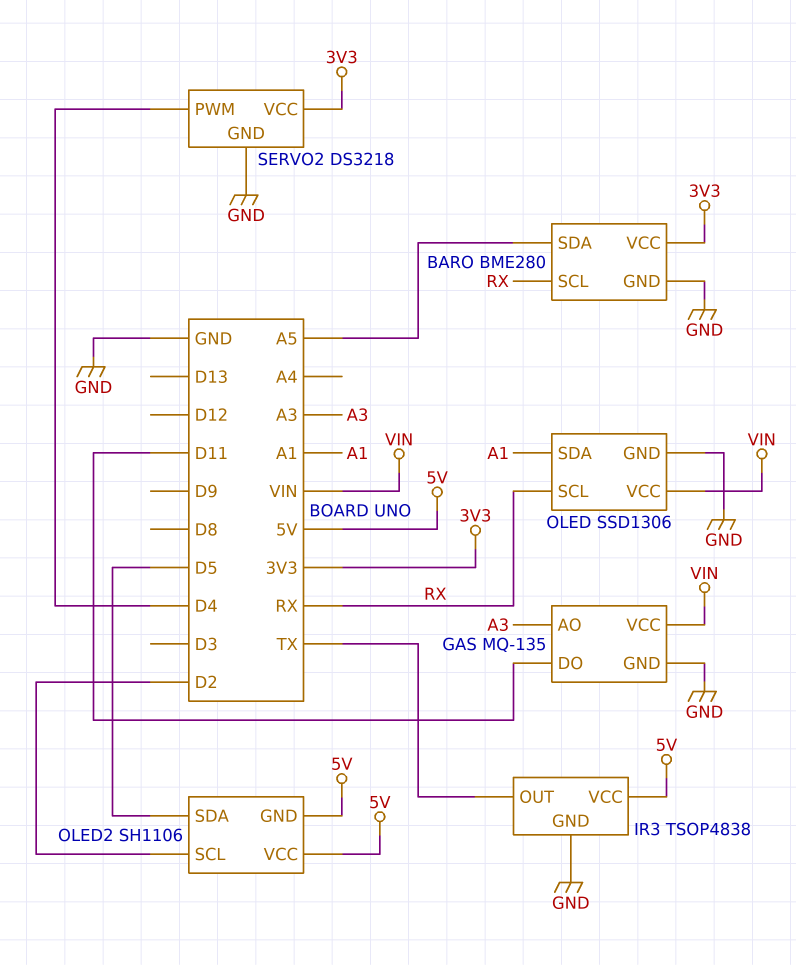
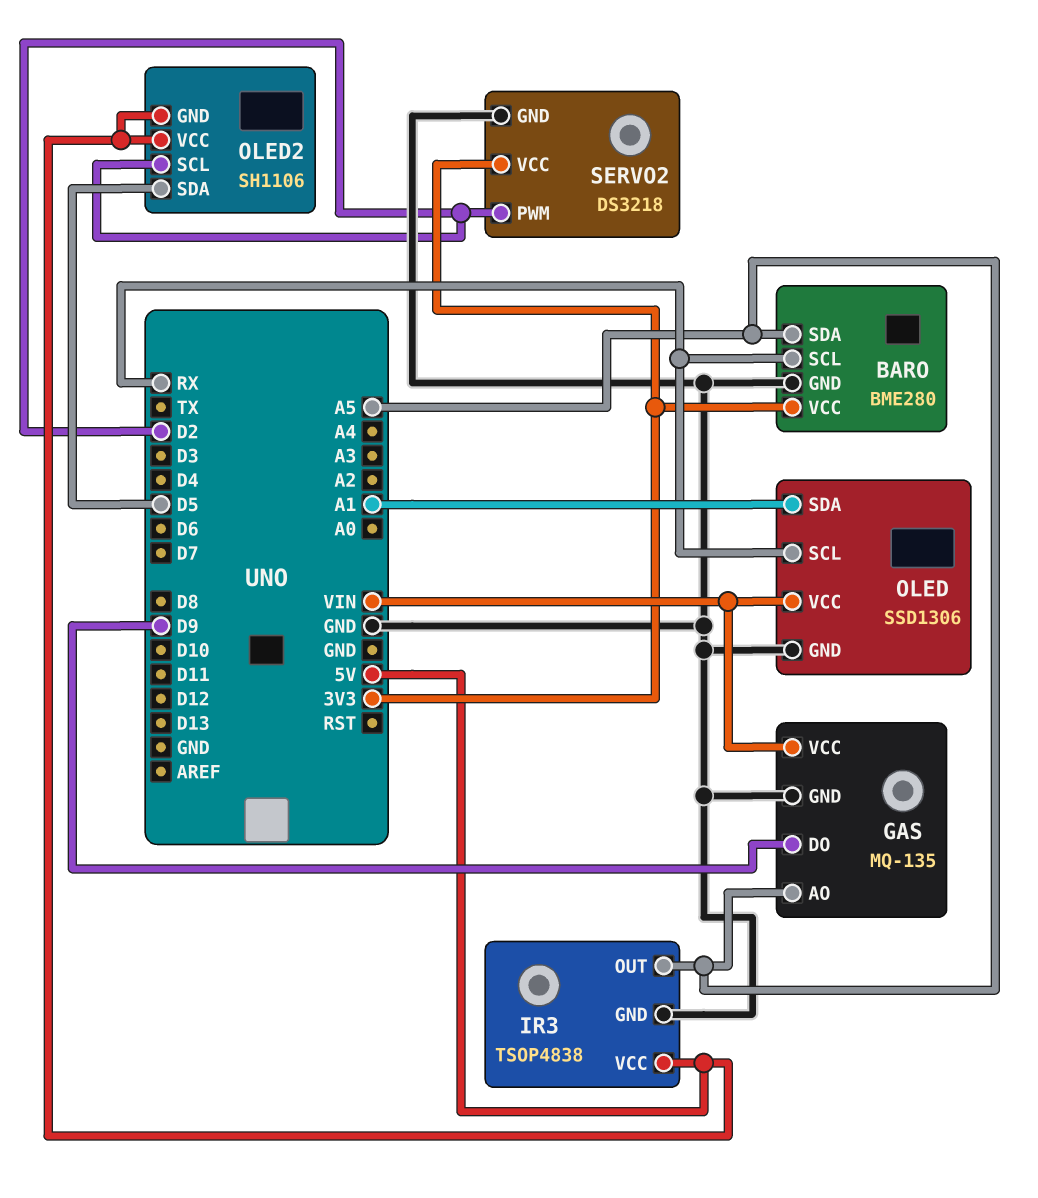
GAS pin AO: A3 -> A5
GAS pin DO: D11 -> D9
IR3 pin OUT: TX -> A5
SERVO2 pin PWM: D4 -> D2

